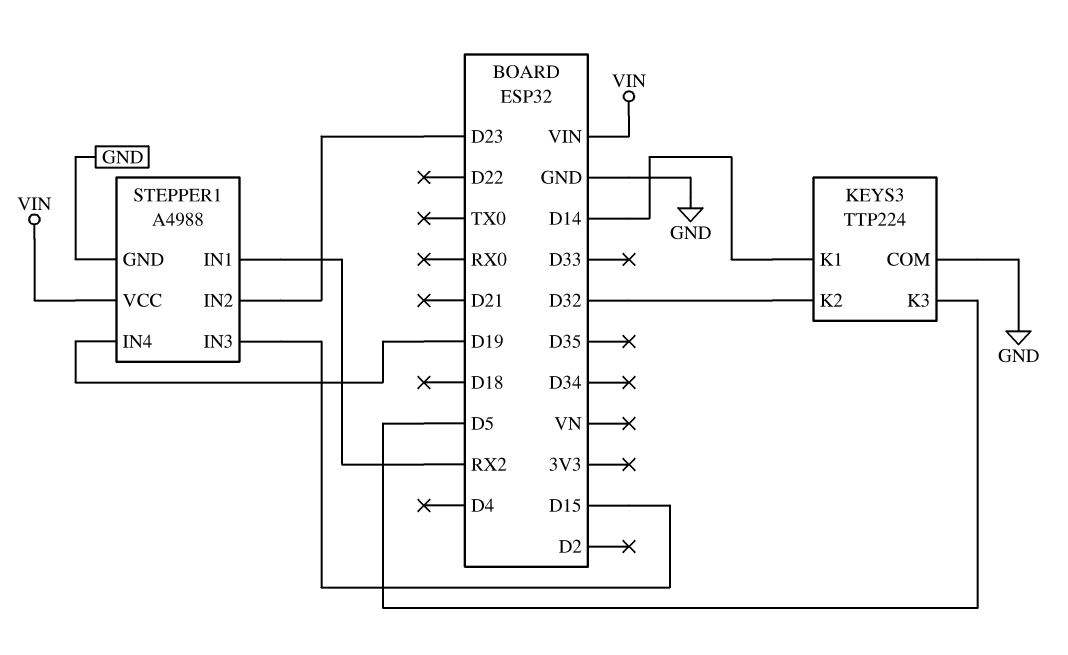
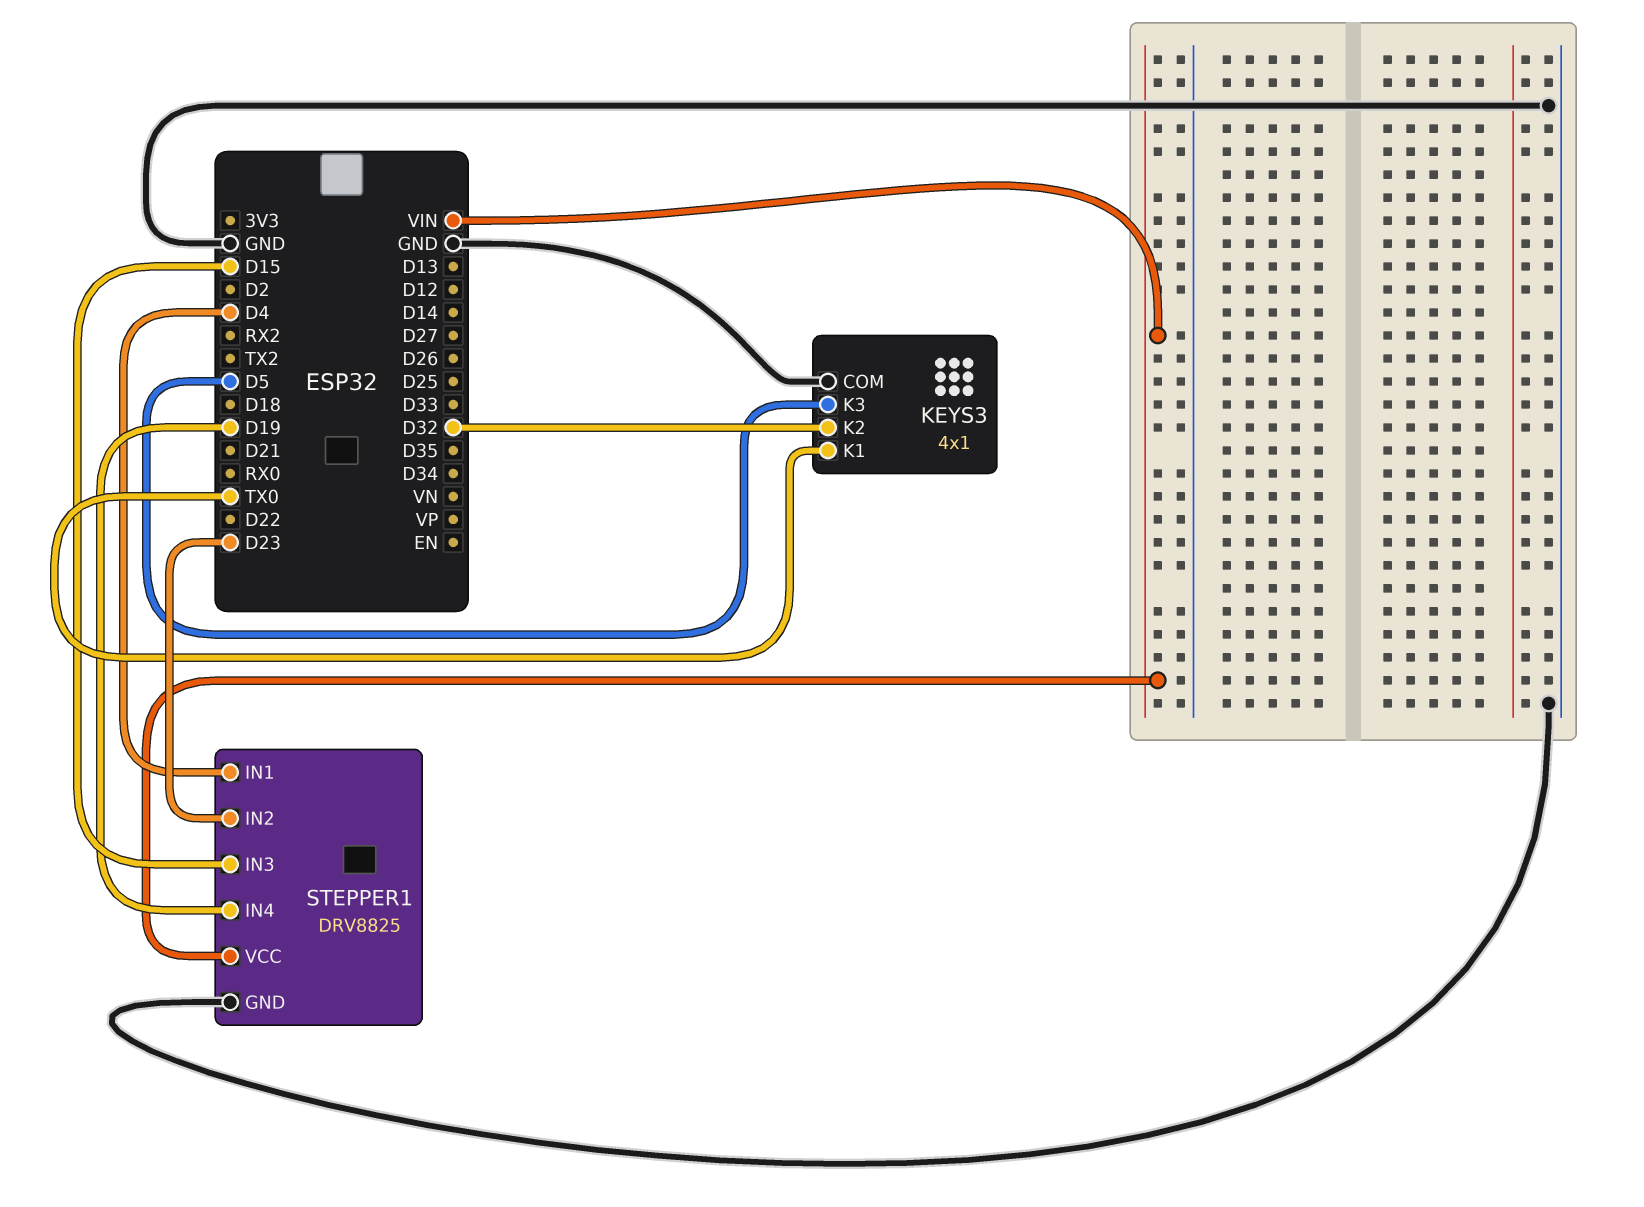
KEYS3: TTP224 -> 4x1
KEYS3 pin K1: D14 -> TX0
STEPPER1: A4988 -> DRV8825
STEPPER1 pin IN1: RX2 -> D4

